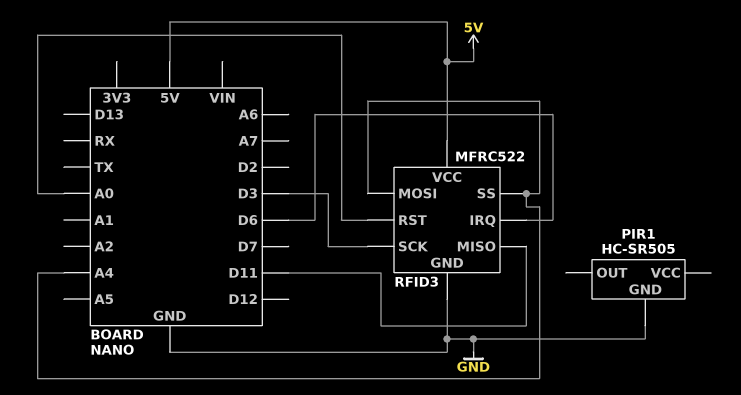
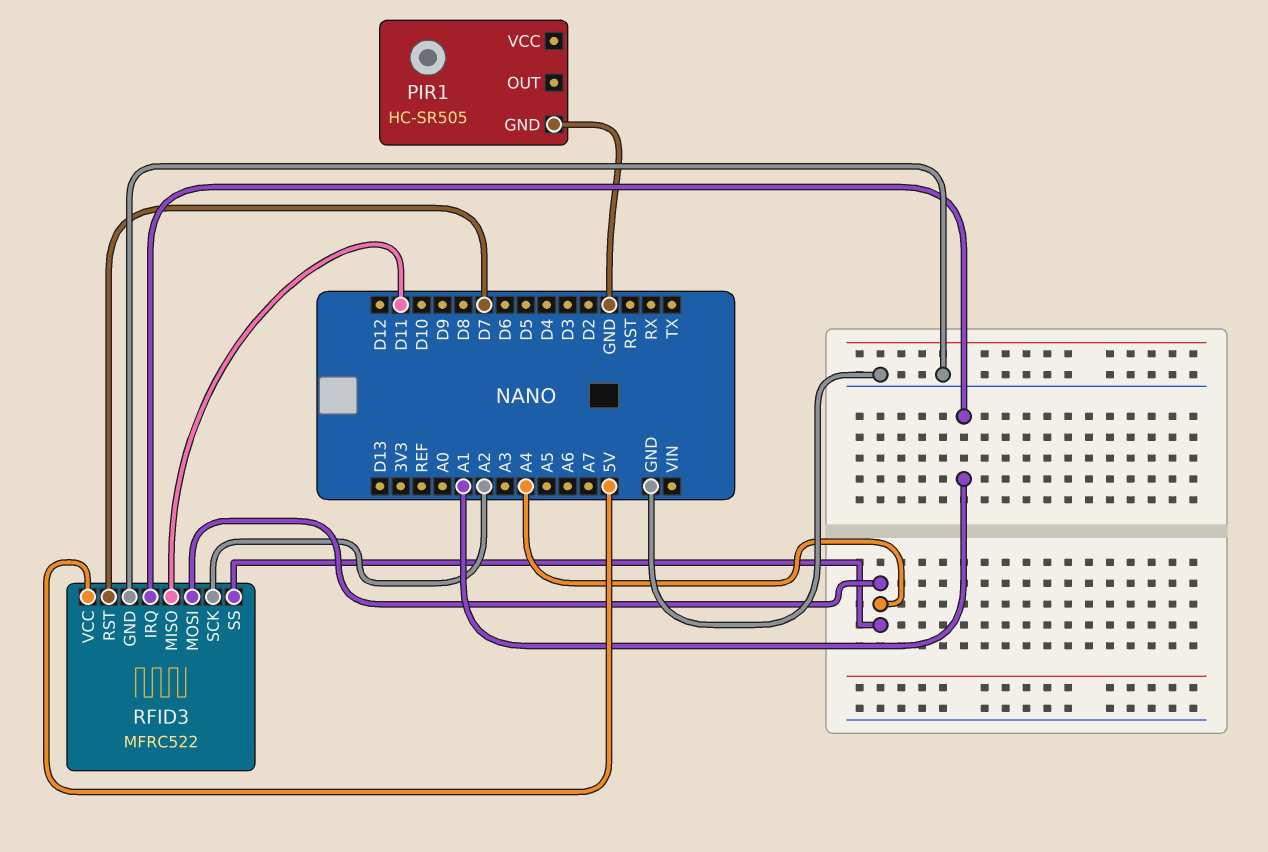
RFID3 pin IRQ: D6 -> A1
RFID3 pin RST: A0 -> D7
RFID3 pin SCK: D3 -> A2

